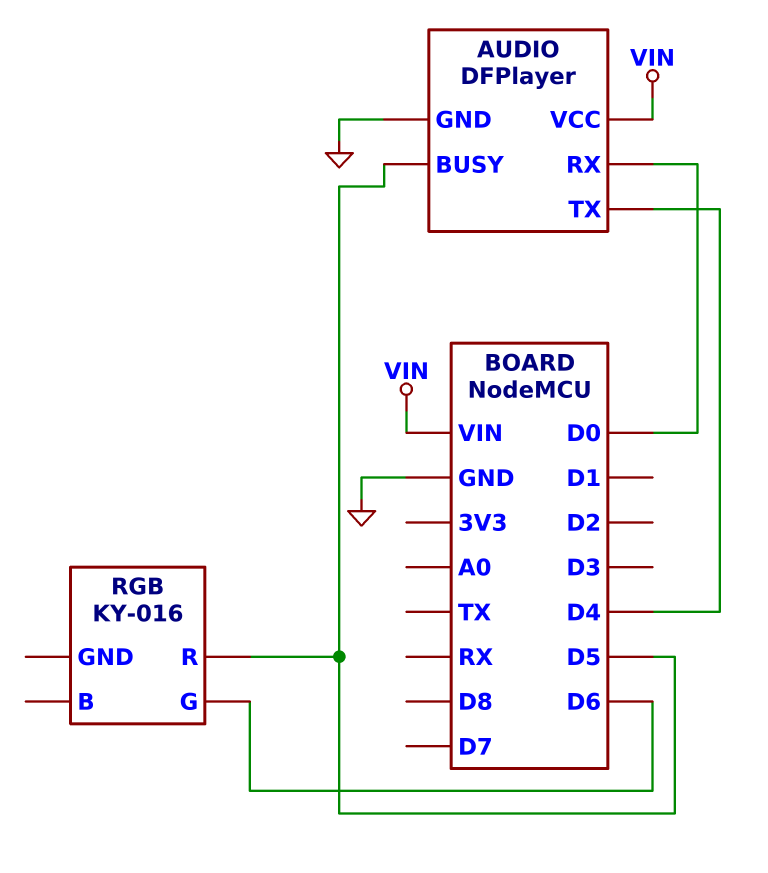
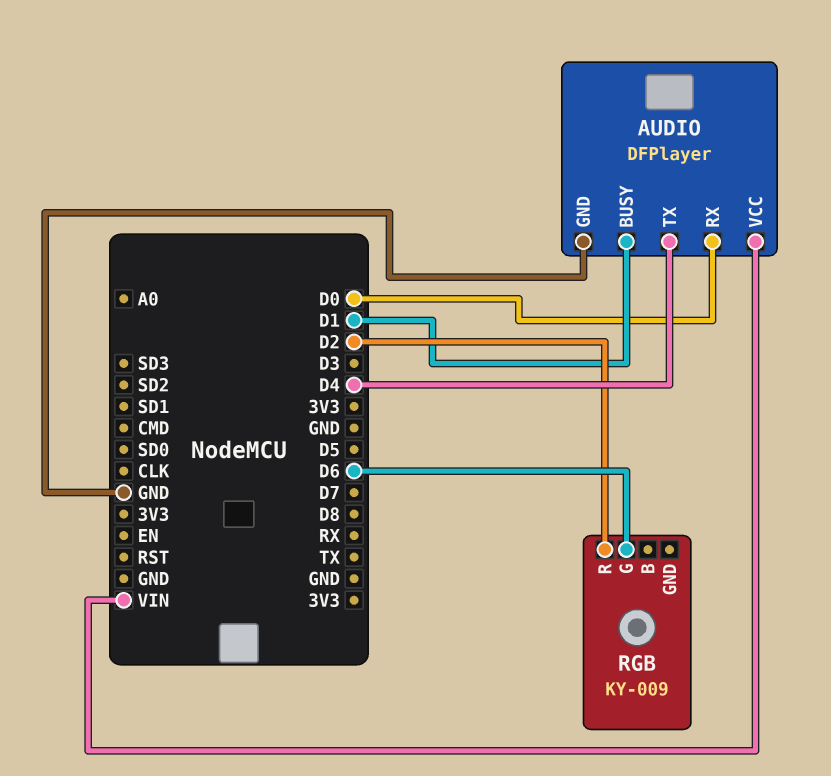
AUDIO pin BUSY: D5 -> D1
RGB: KY-016 -> KY-009
RGB pin R: D5 -> D2

